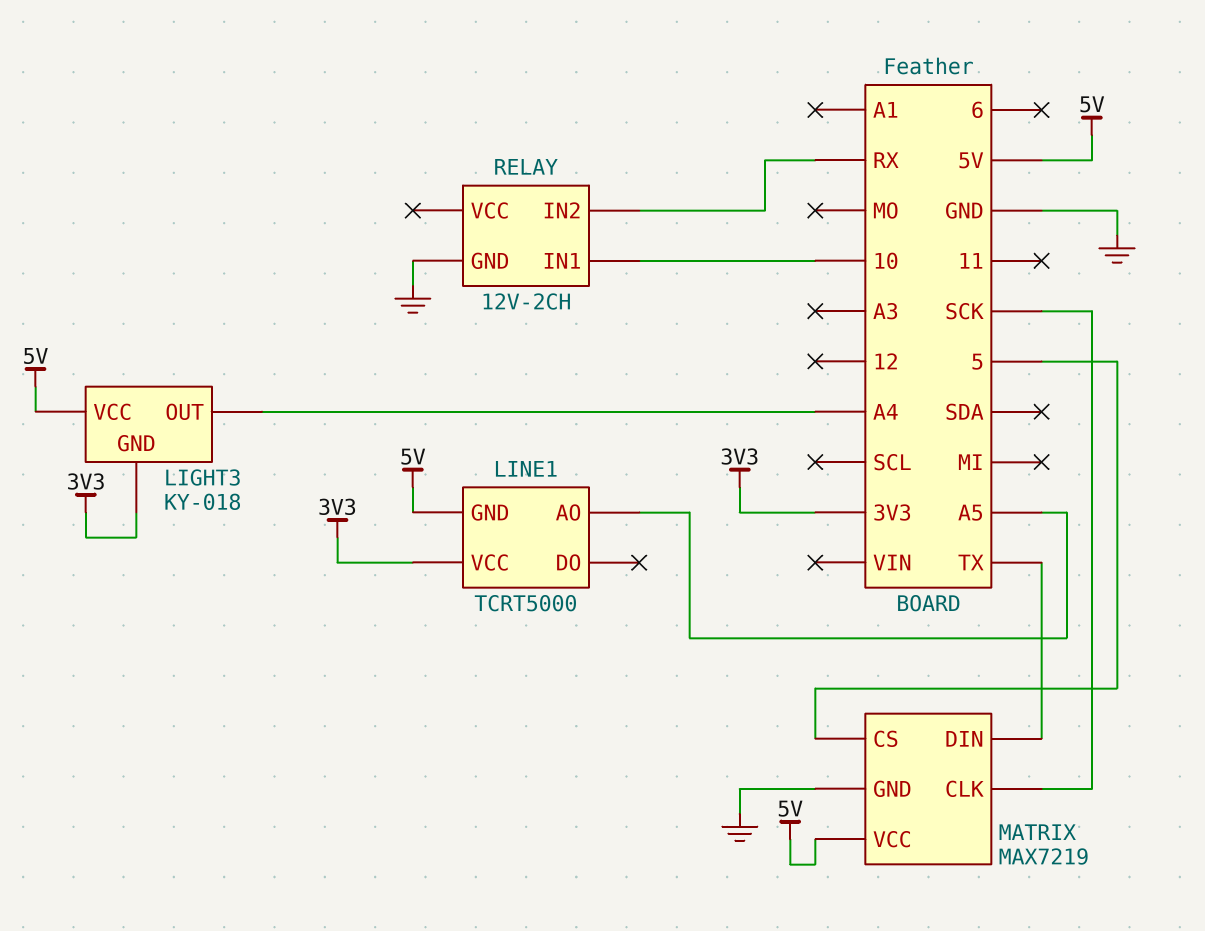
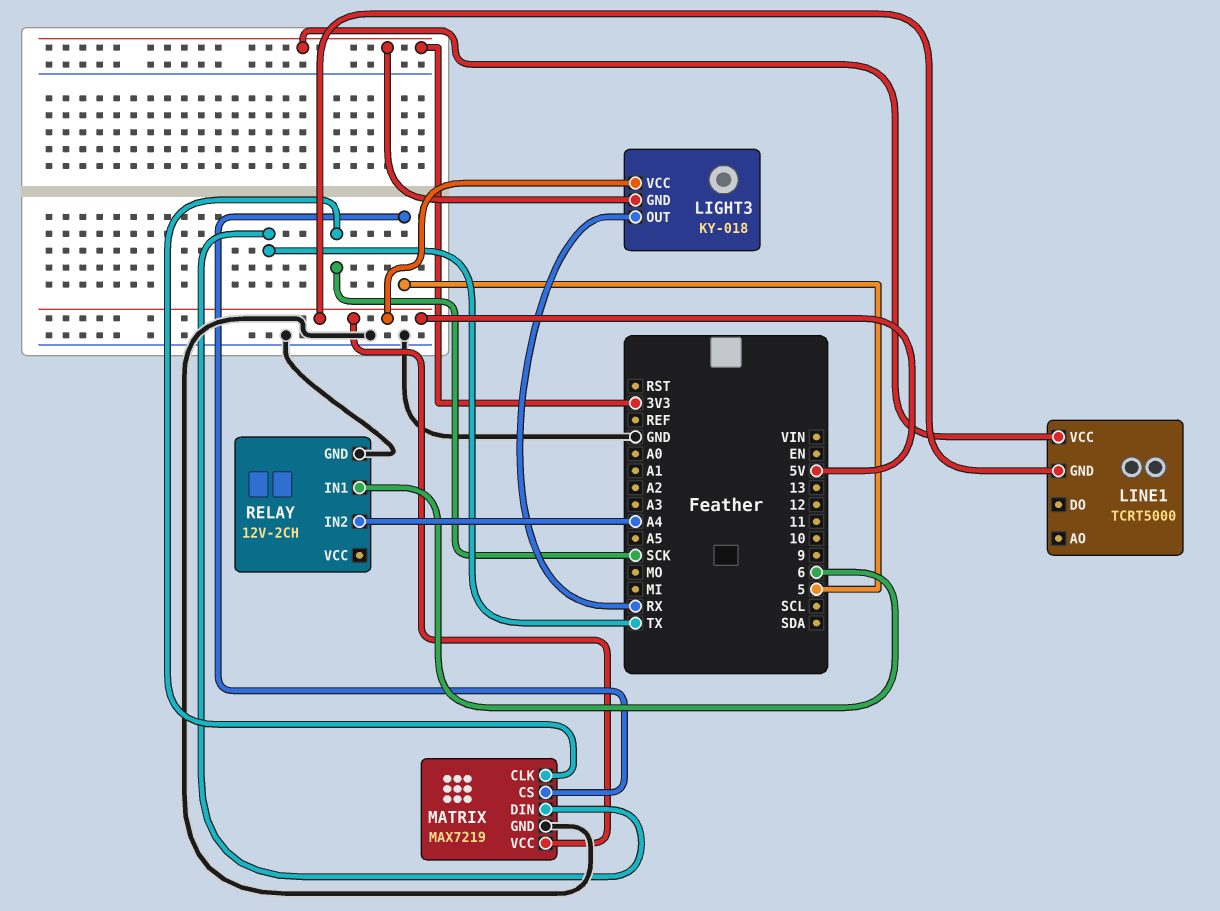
LIGHT3 pin OUT: A4 -> RX
LINE1 pin AO: A5 -> none
RELAY pin IN1: 10 -> 6
RELAY pin IN2: RX -> A4

